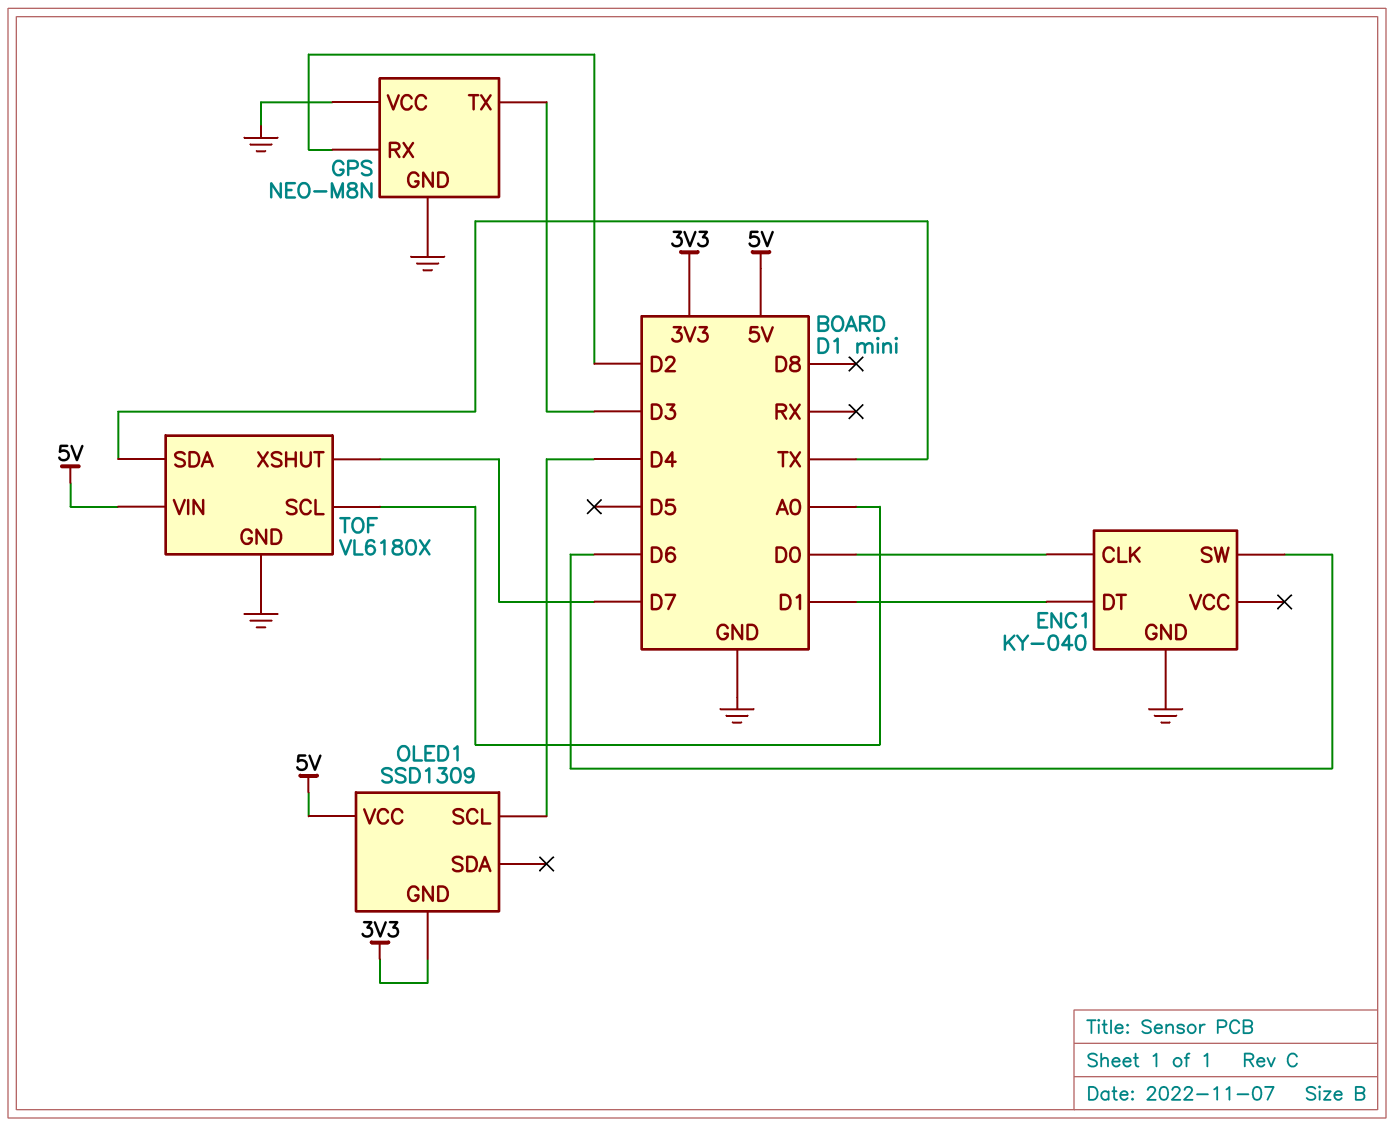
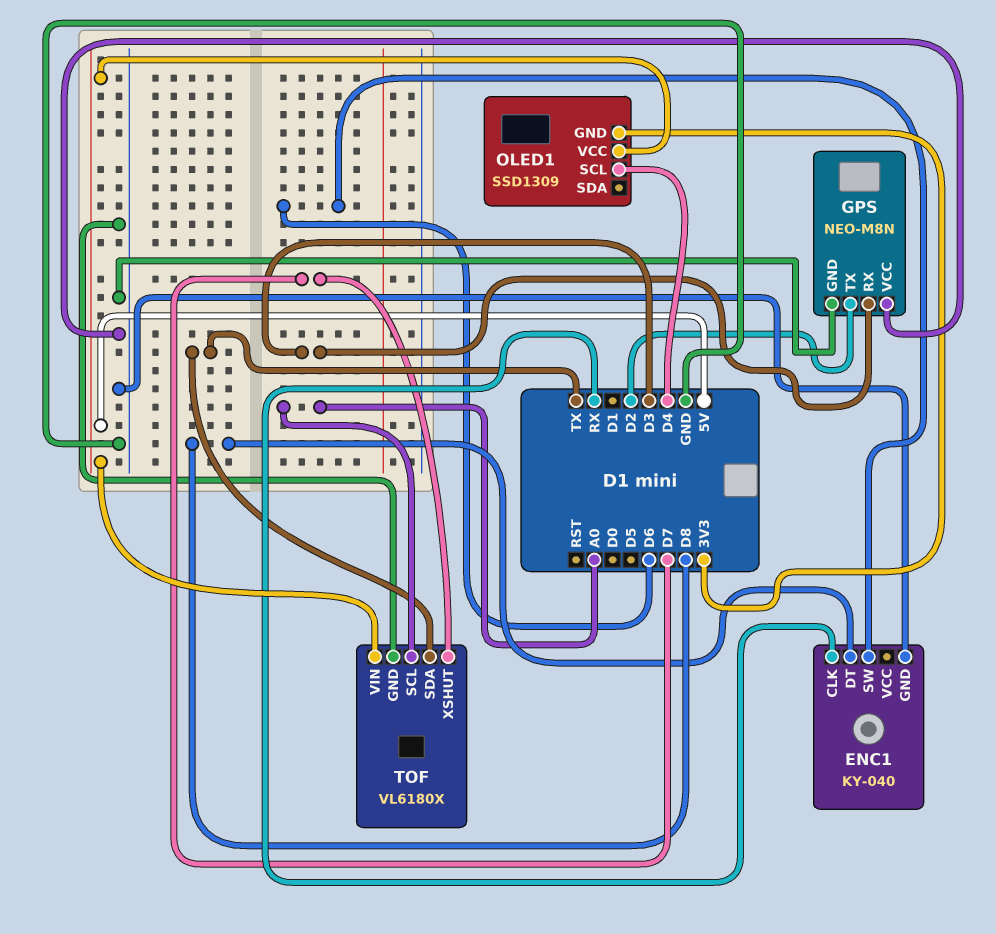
ENC1 pin CLK: D0 -> RX
ENC1 pin DT: D1 -> D8
GPS pin RX: D2 -> D3
GPS pin TX: D3 -> D2

